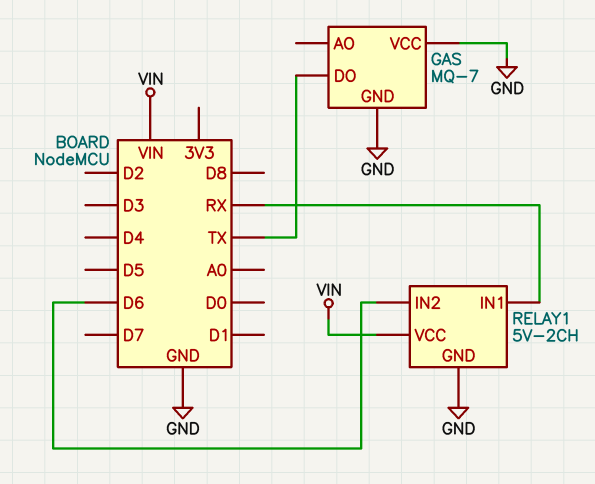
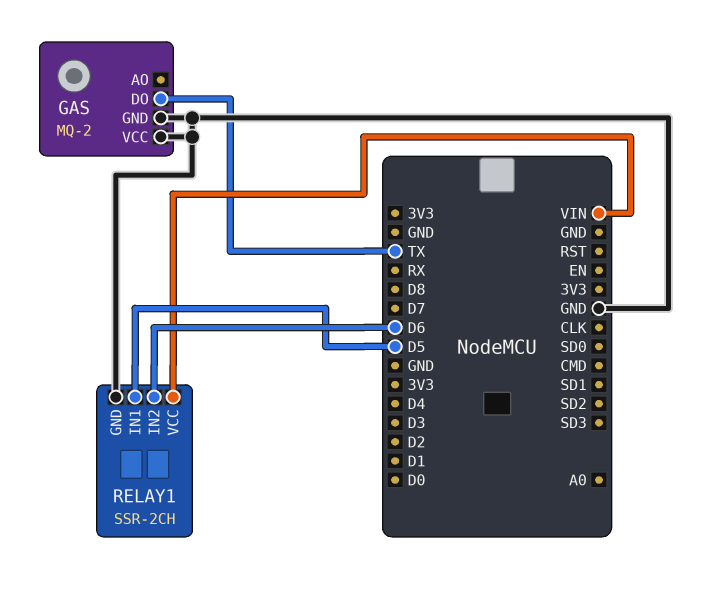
GAS: MQ-7 -> MQ-2
RELAY1: 5V-2CH -> SSR-2CH
RELAY1 pin IN1: RX -> D5

